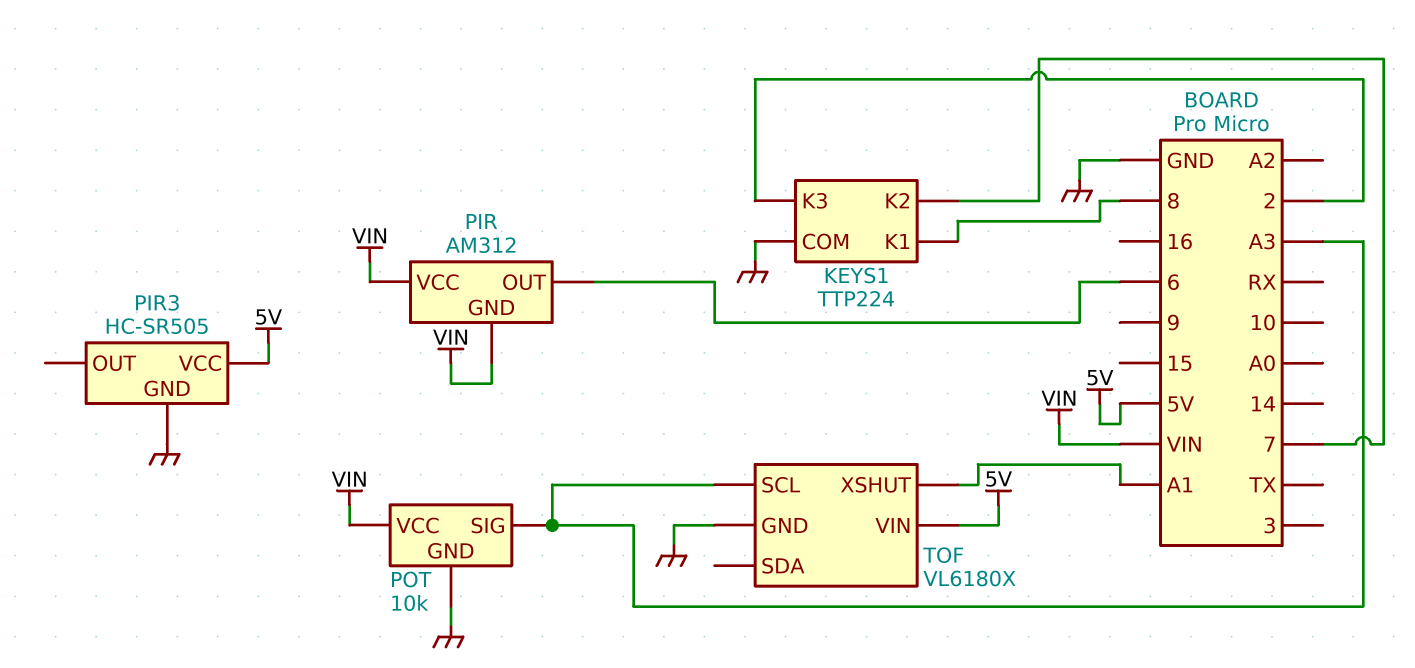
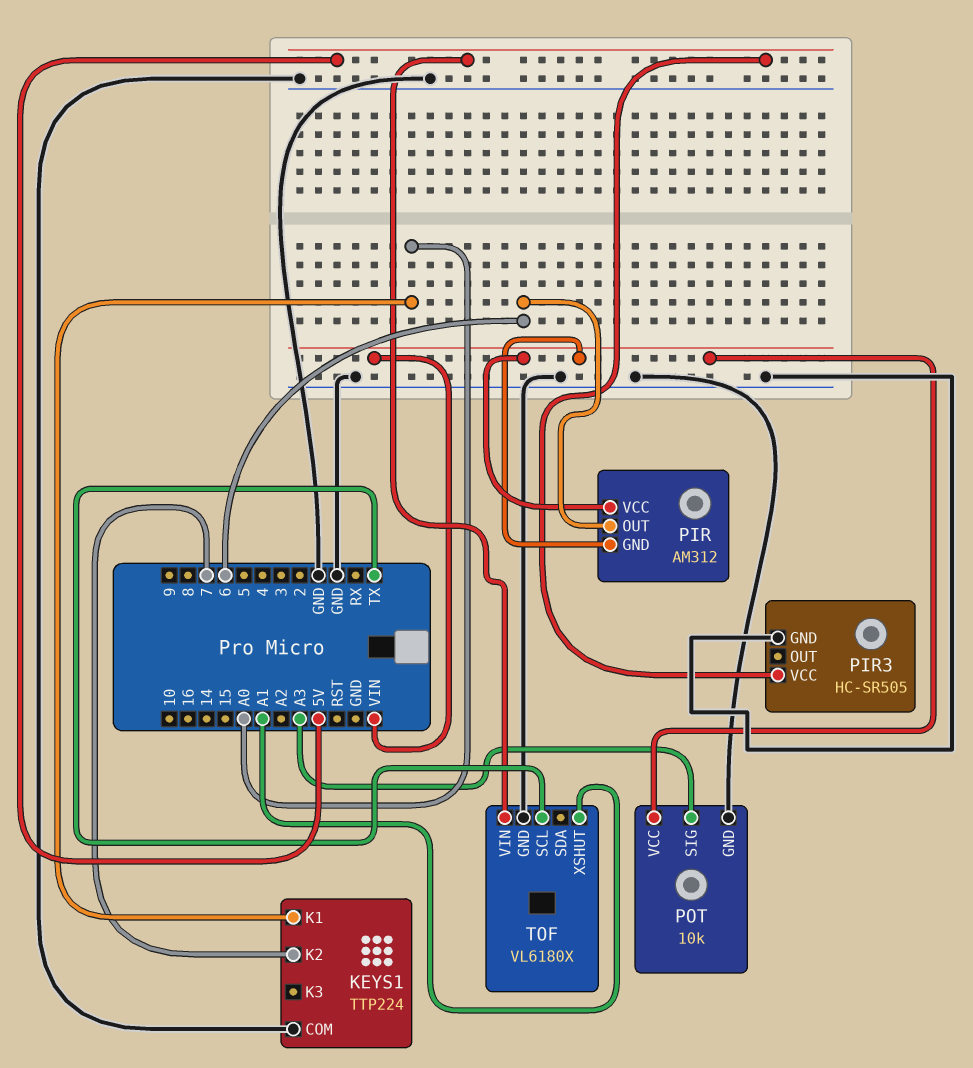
KEYS1 pin K1: 8 -> A0
KEYS1 pin K3: 2 -> none
TOF pin SCL: A3 -> TX

